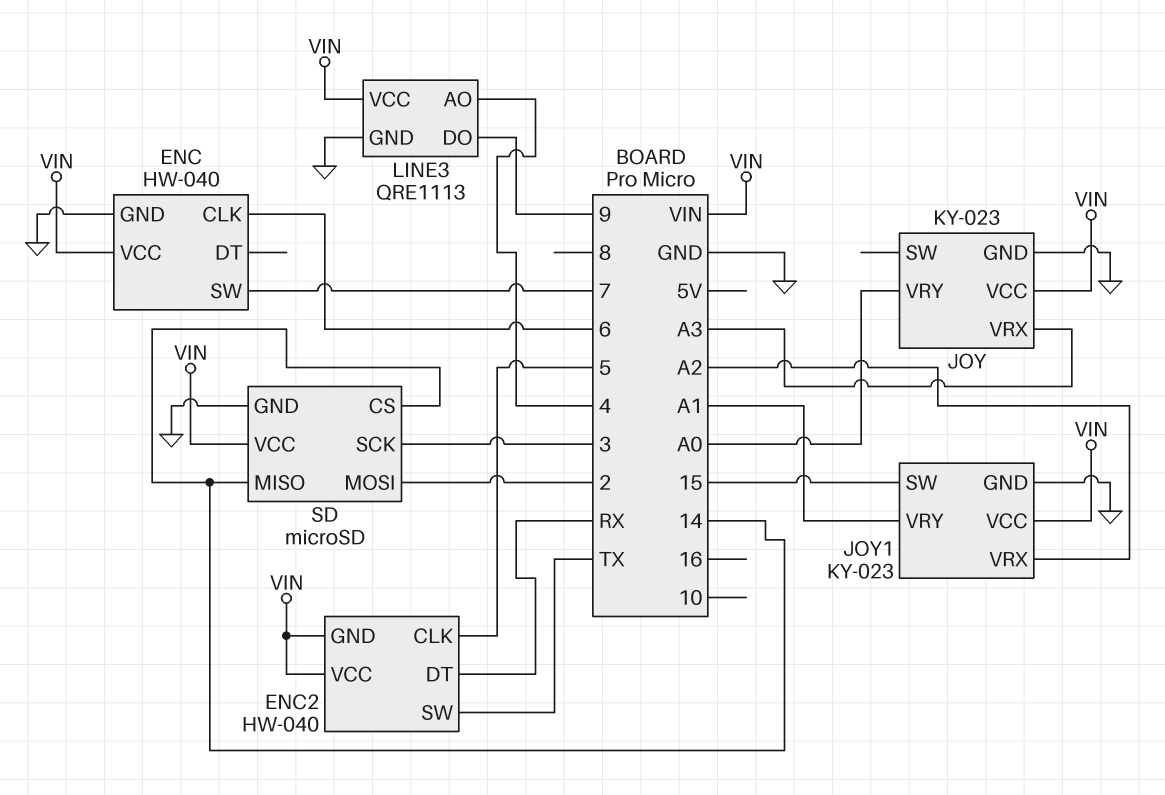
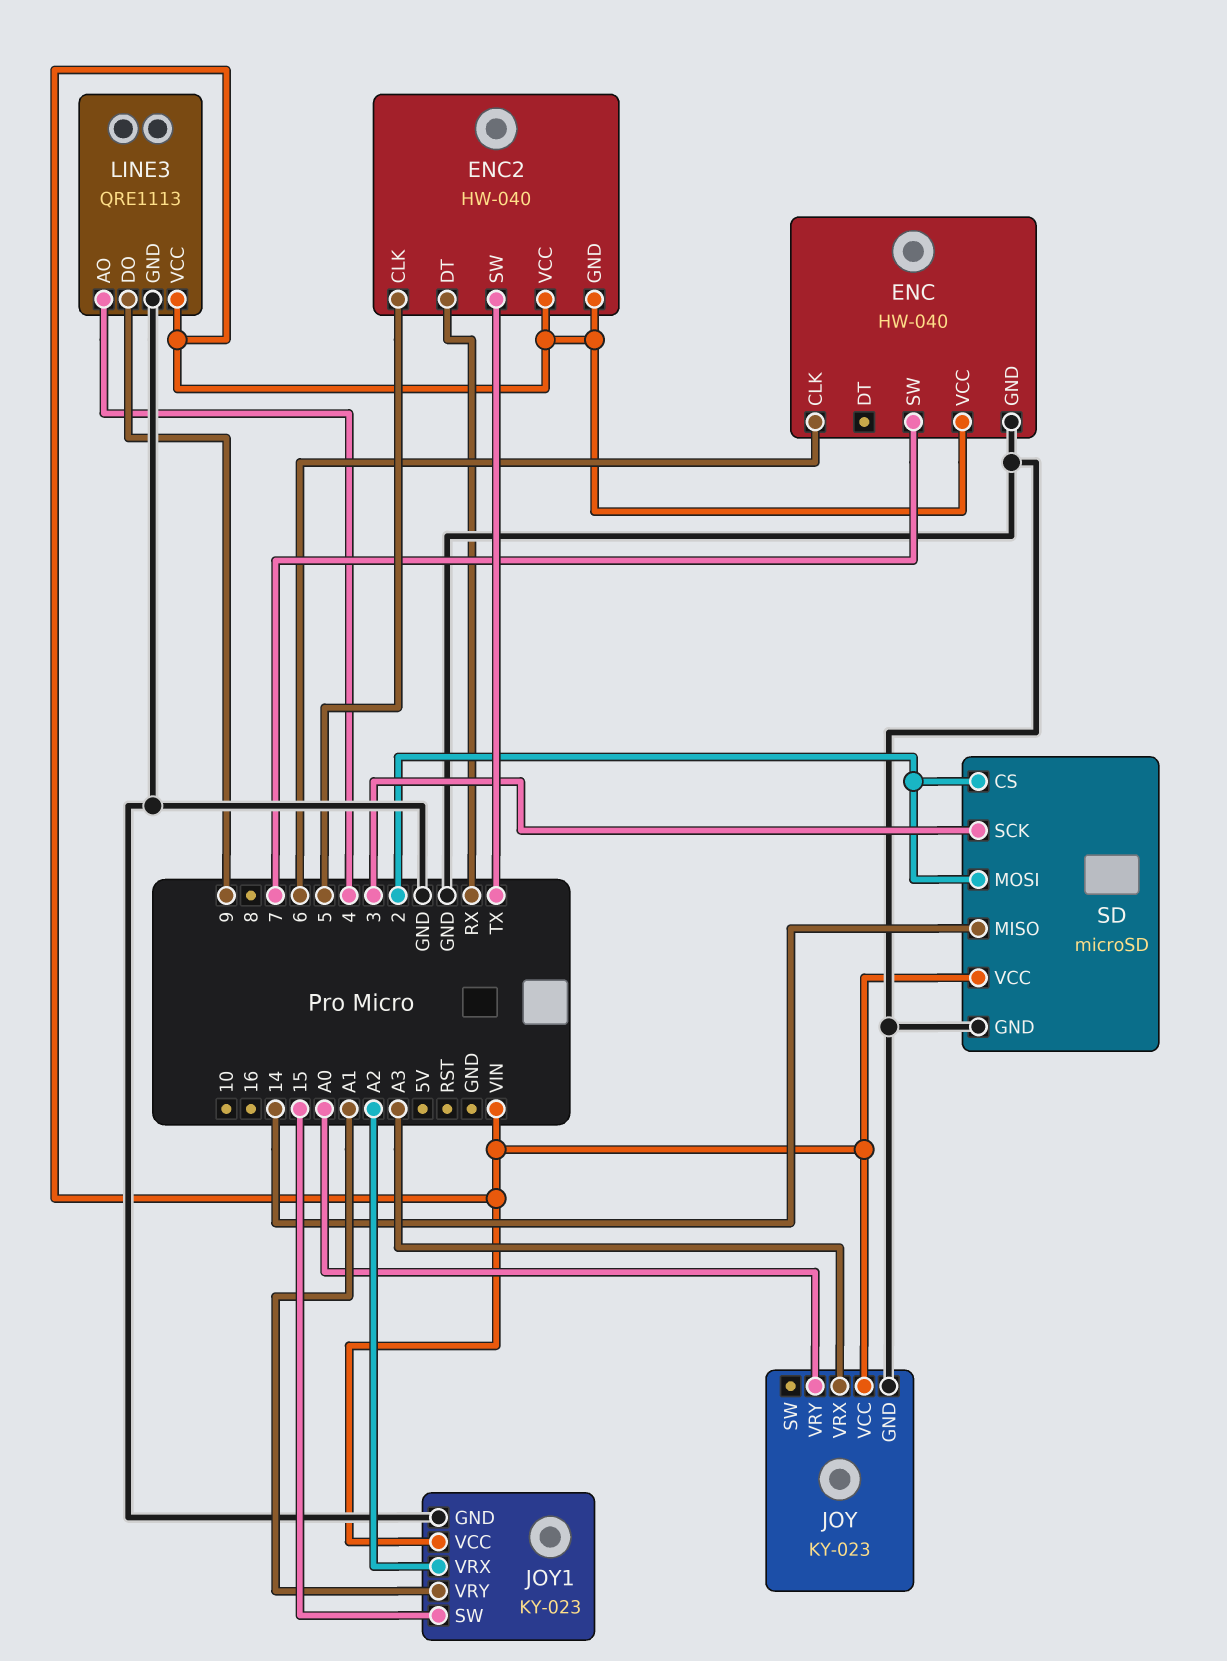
SD pin CS: 14 -> 2

